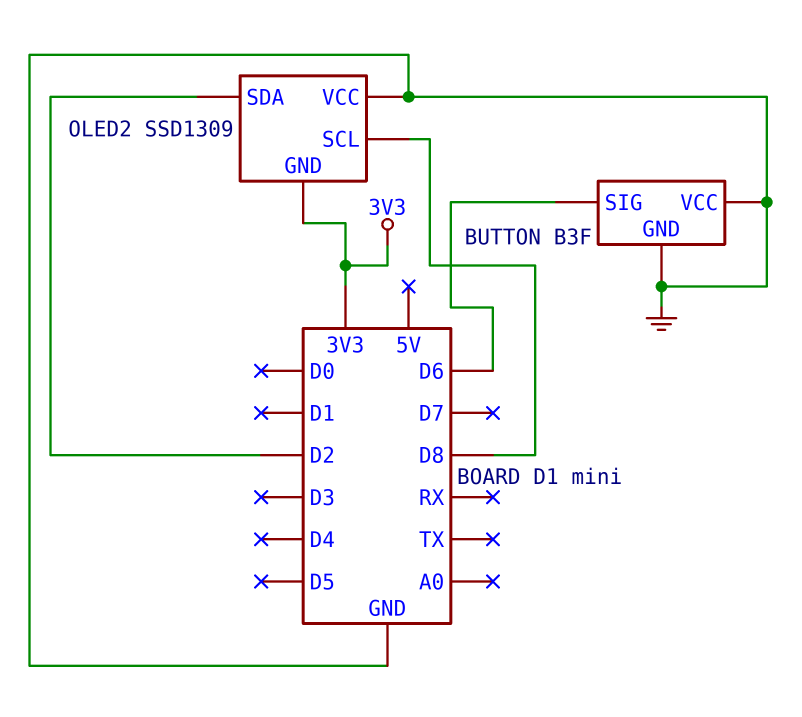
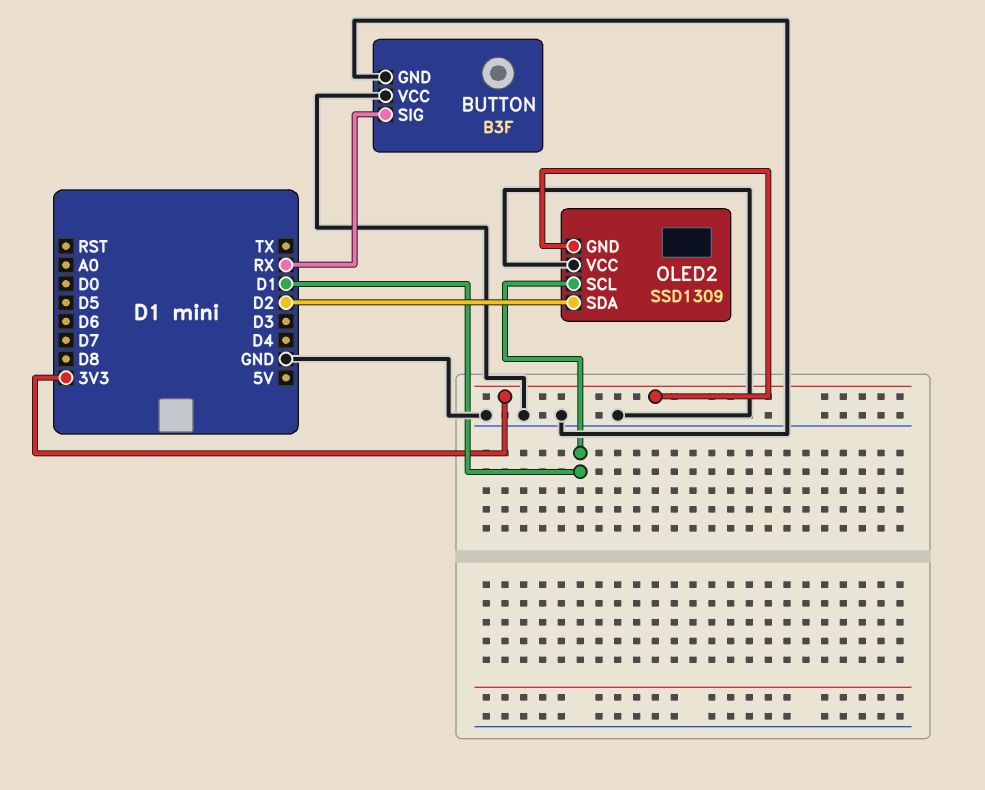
BUTTON pin SIG: D6 -> RX
OLED2 pin SCL: D8 -> D1

